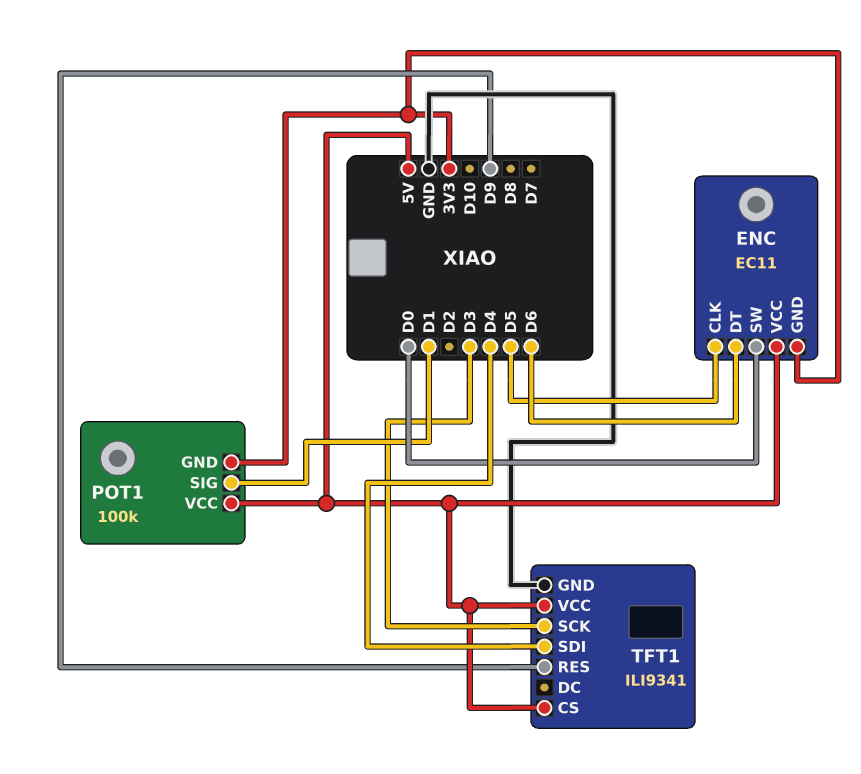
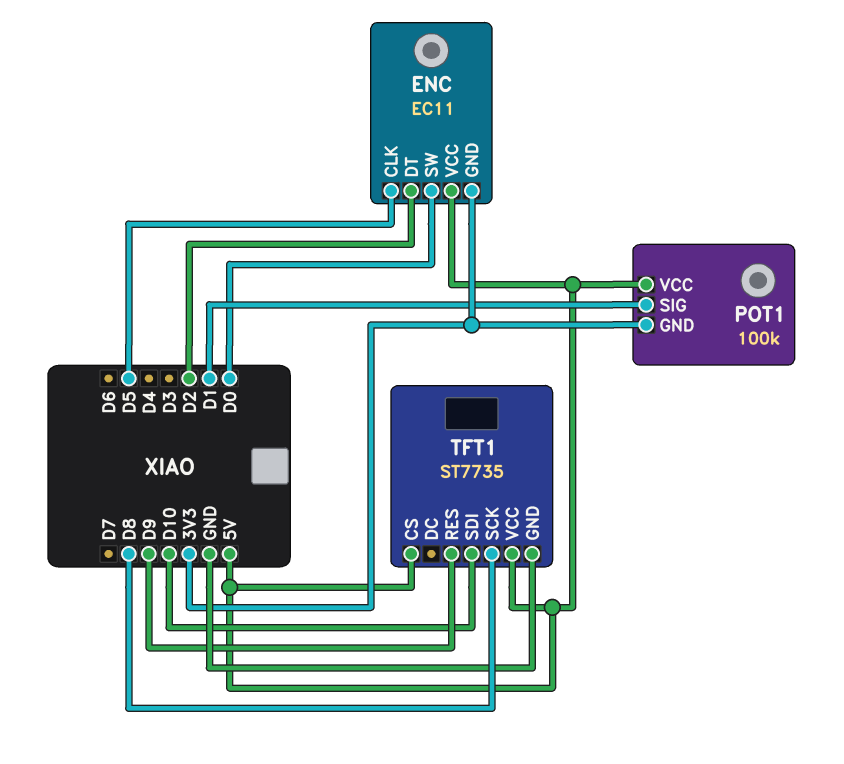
ENC pin DT: D6 -> D2
TFT1: ILI9341 -> ST7735
TFT1 pin SCK: D3 -> D8
TFT1 pin SDI: D4 -> D10

